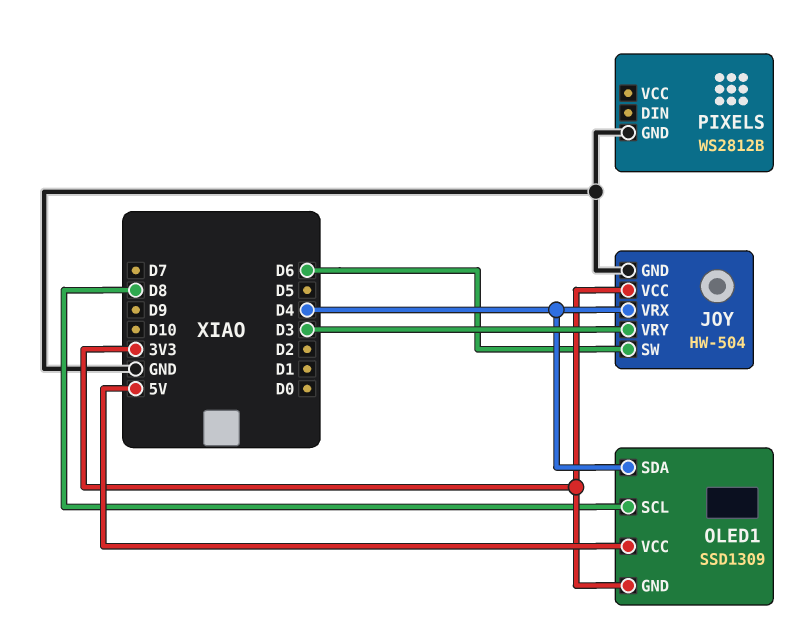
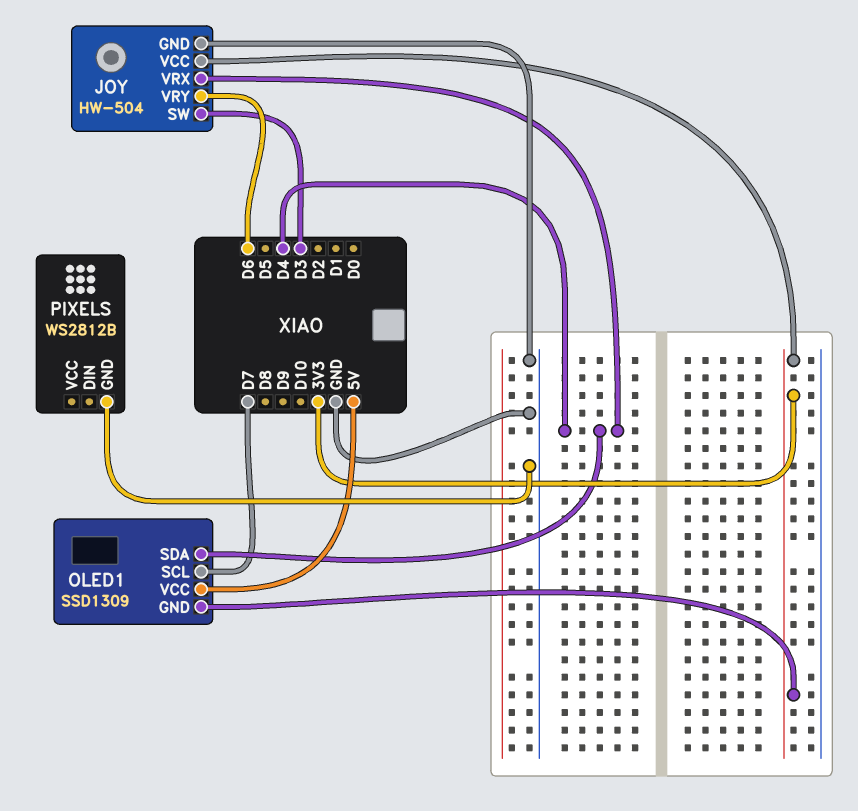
JOY pin SW: D6 -> D3
JOY pin VRY: D3 -> D6
OLED1 pin SCL: D8 -> D7

